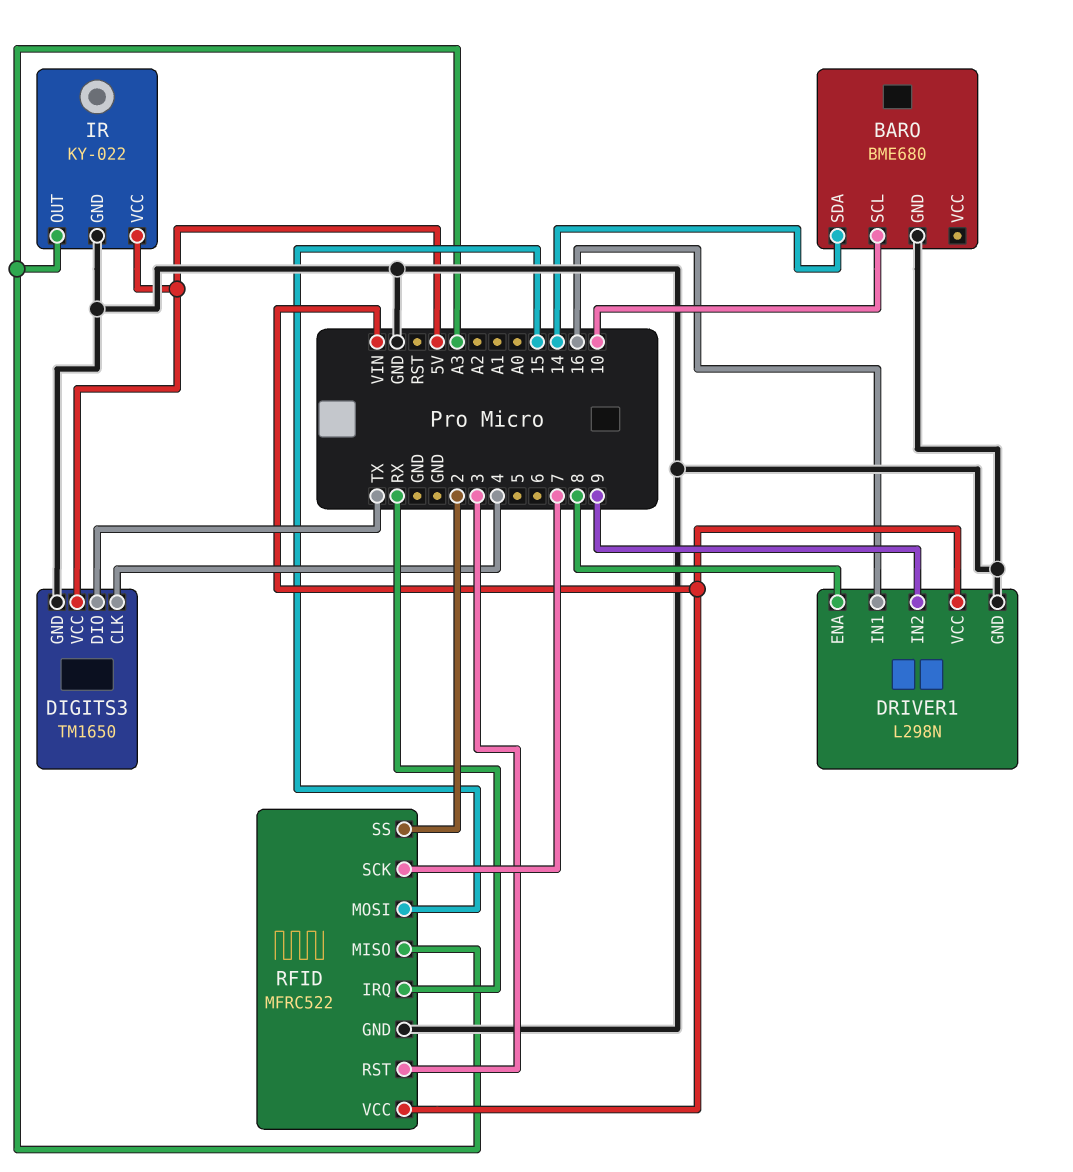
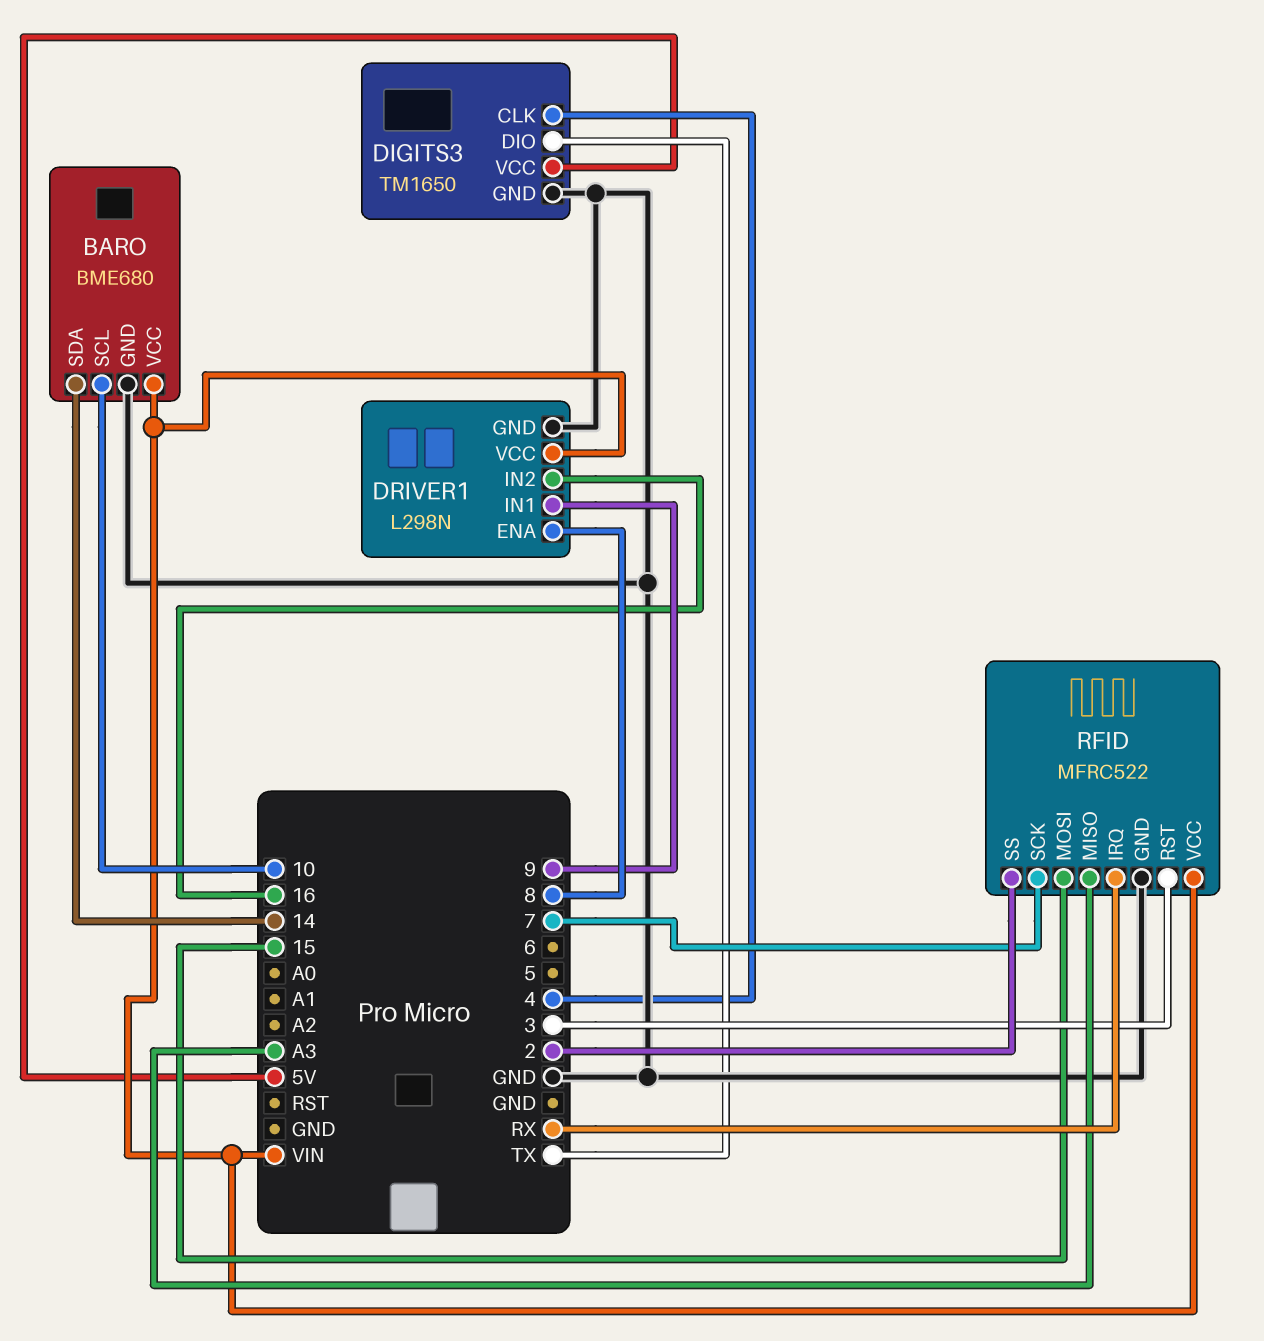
BARO pin VCC: none -> VIN
DRIVER1 pin IN1: 16 -> 9
DRIVER1 pin IN2: 9 -> 16
IR: KY-022 -> none
IR pin GND: GND -> none
IR pin OUT: A3 -> none
IR pin VCC: 5V -> none

